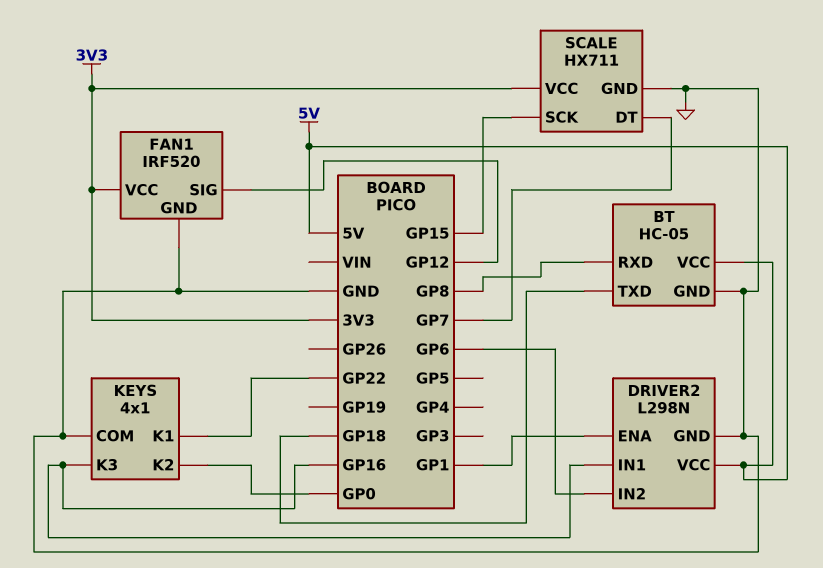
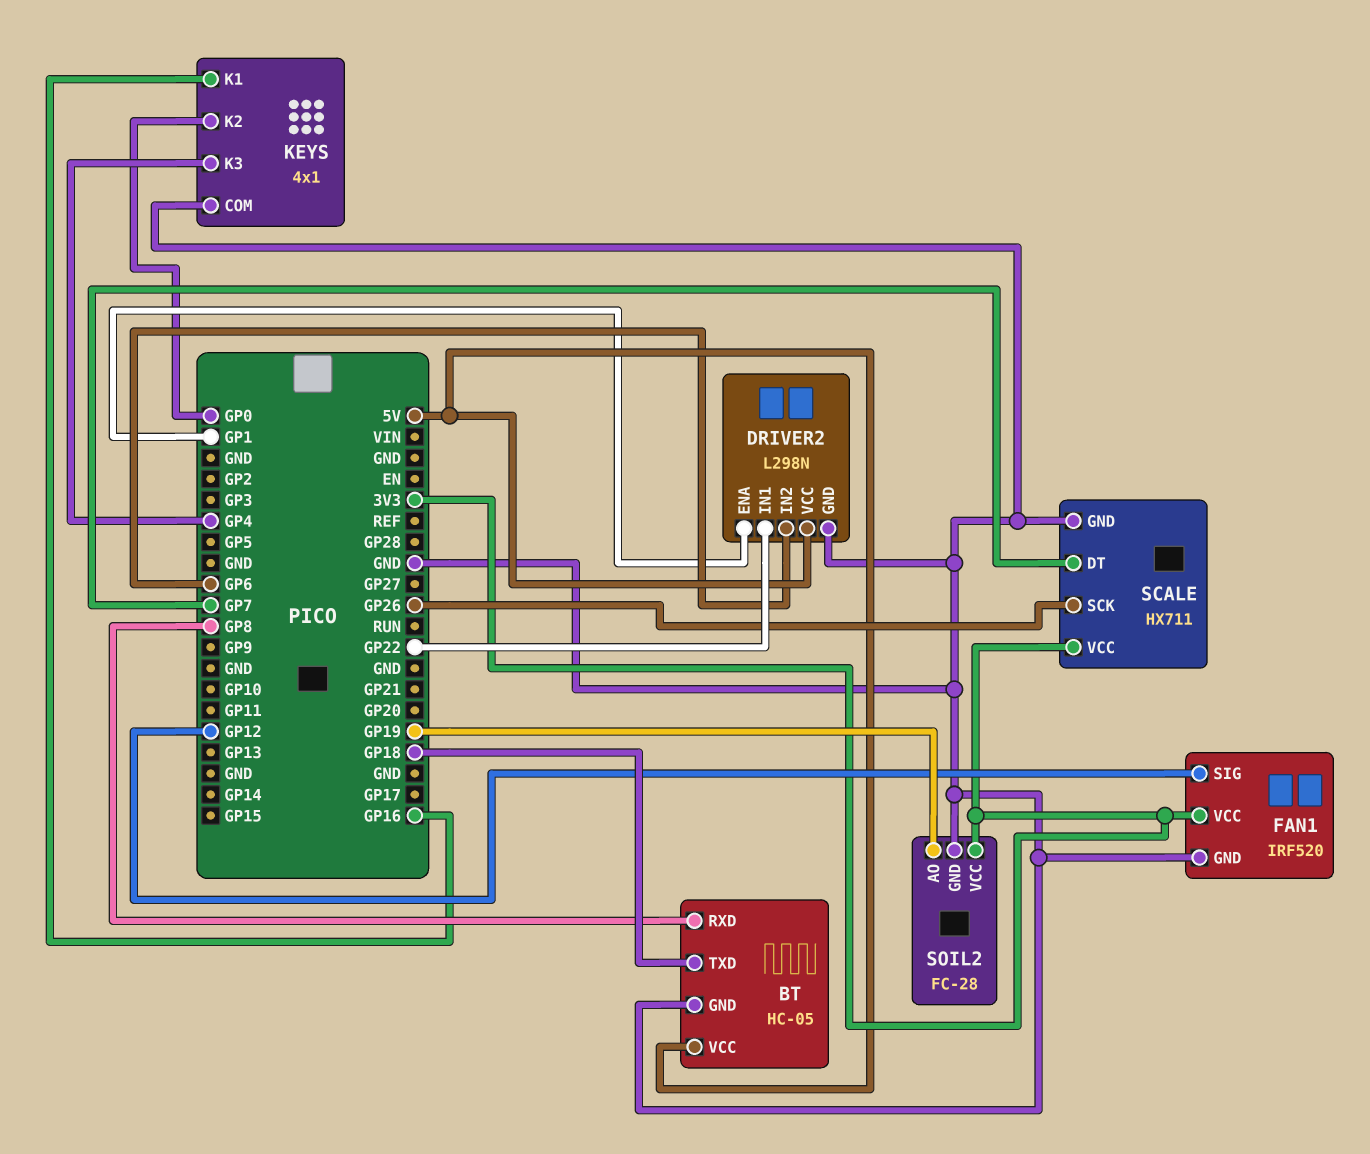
DRIVER2 pin IN1: GP16 -> GP22
KEYS pin K1: GP22 -> GP16
KEYS pin K3: GP16 -> GP4
SCALE pin SCK: GP15 -> GP26
SOIL2: none -> FC-28
SOIL2 pin AO: none -> GP19
SOIL2 pin GND: none -> GND
SOIL2 pin VCC: none -> 3V3

